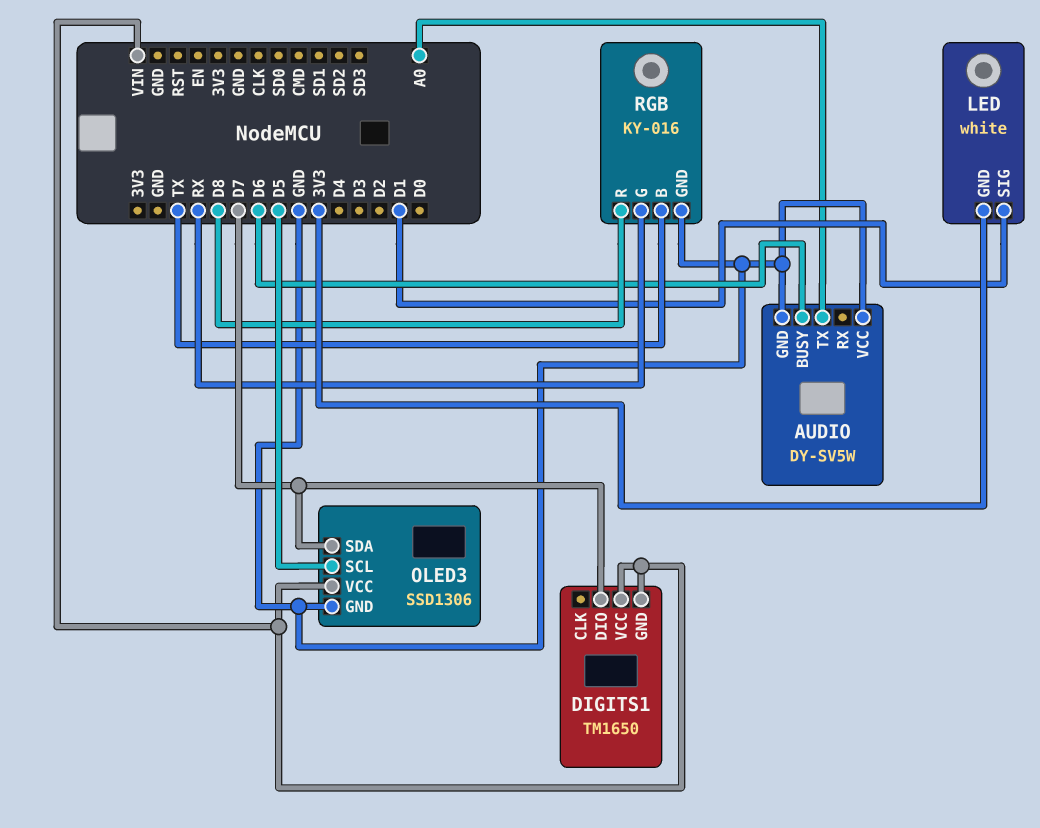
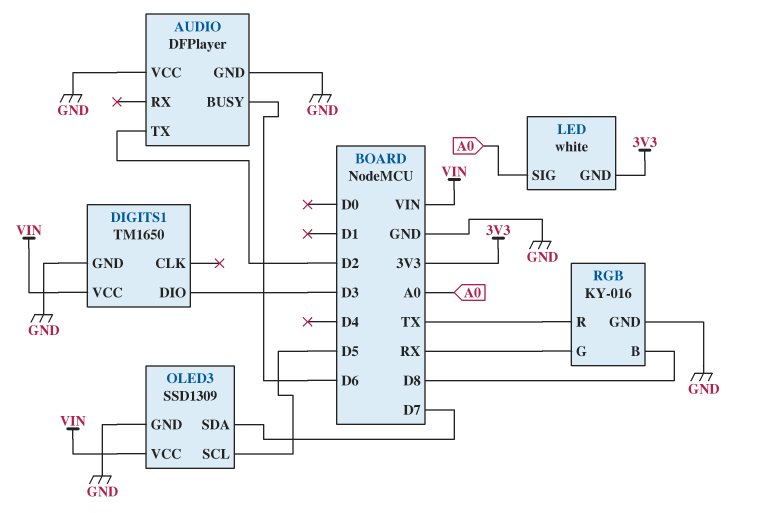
AUDIO: DY-SV5W -> DFPlayer
AUDIO pin TX: A0 -> D2
DIGITS1 pin DIO: D7 -> D3
DIGITS1 pin GND: VIN -> GND
LED pin SIG: D1 -> A0
OLED3: SSD1306 -> SSD1309
RGB pin B: TX -> D8
RGB pin R: D8 -> TX

